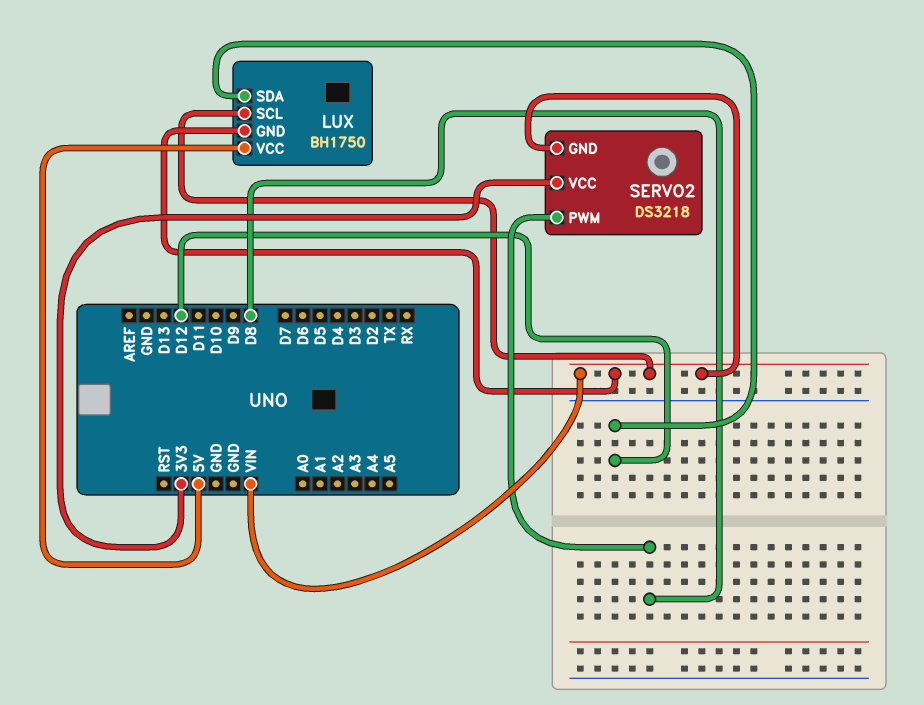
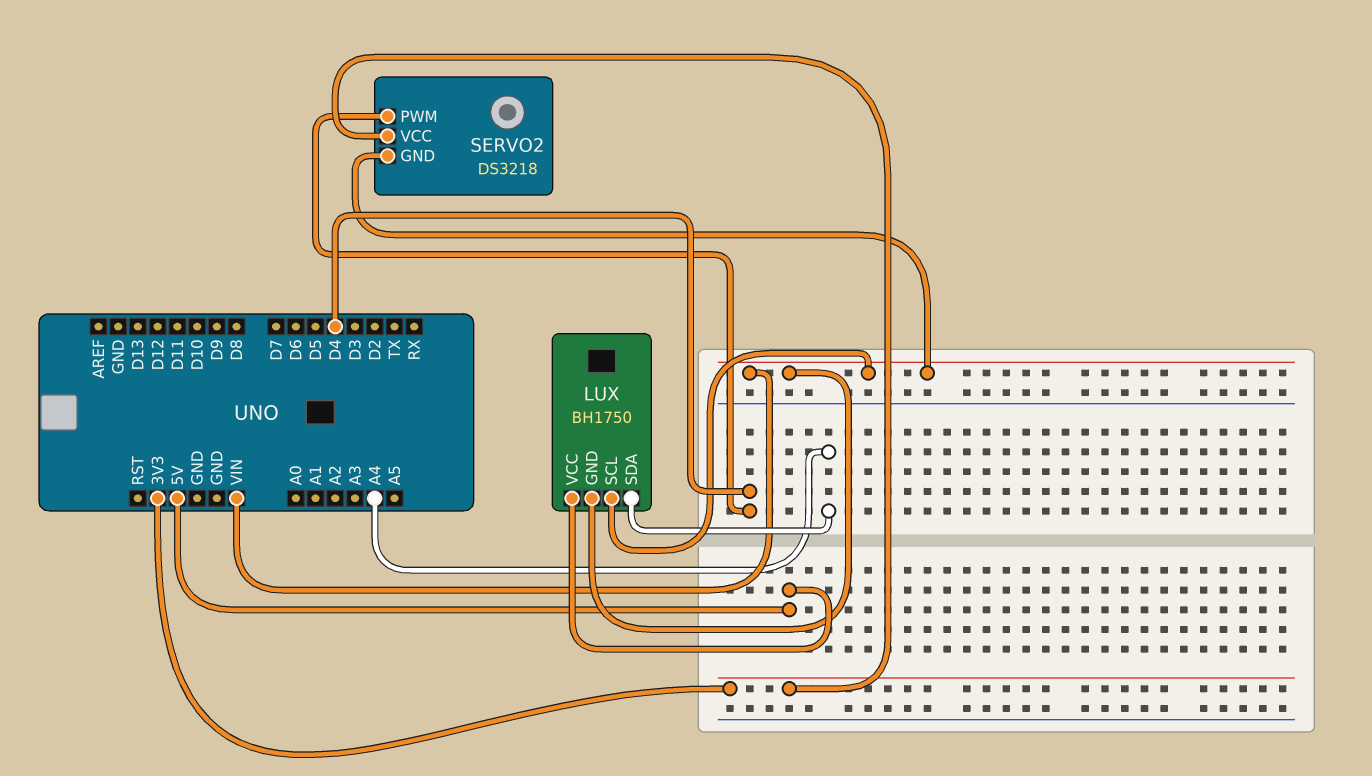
LUX pin SDA: D12 -> A4
SERVO2 pin PWM: D8 -> D4

